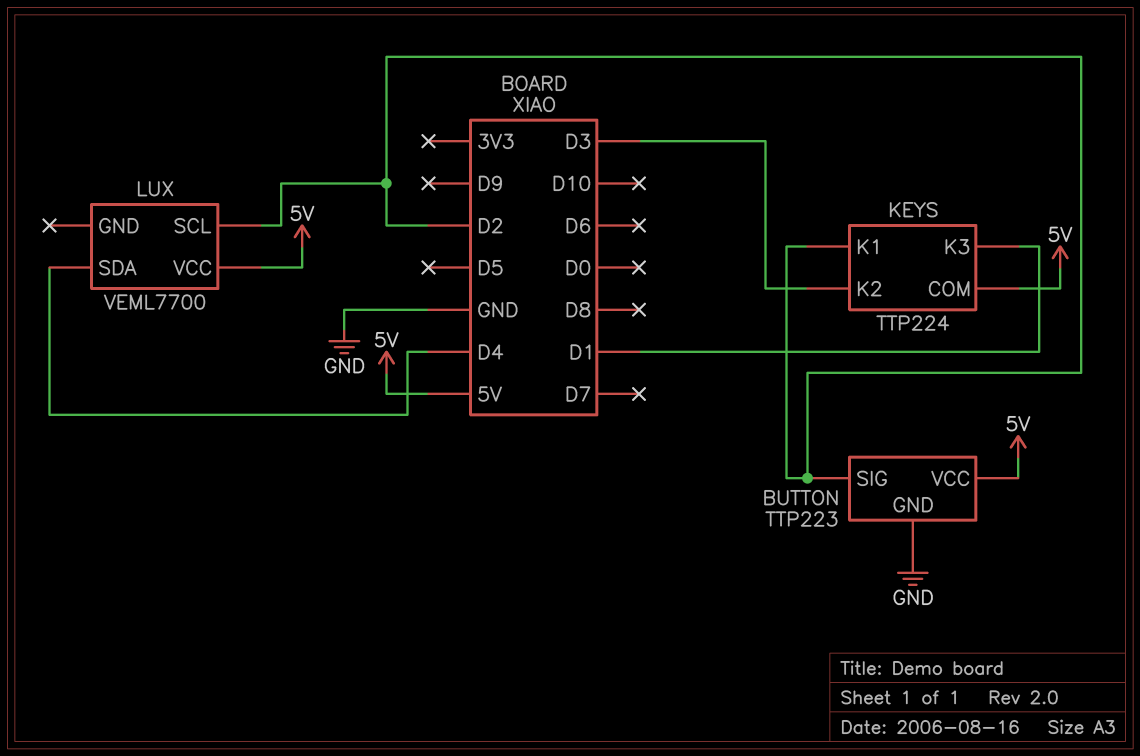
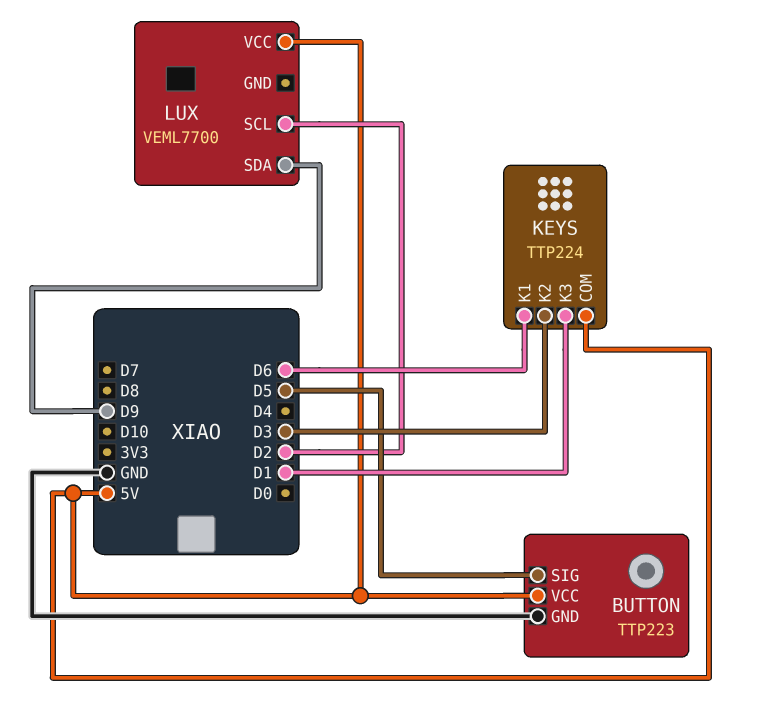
BUTTON pin SIG: D2 -> D5
KEYS pin K1: D2 -> D6
LUX pin SDA: D4 -> D9

